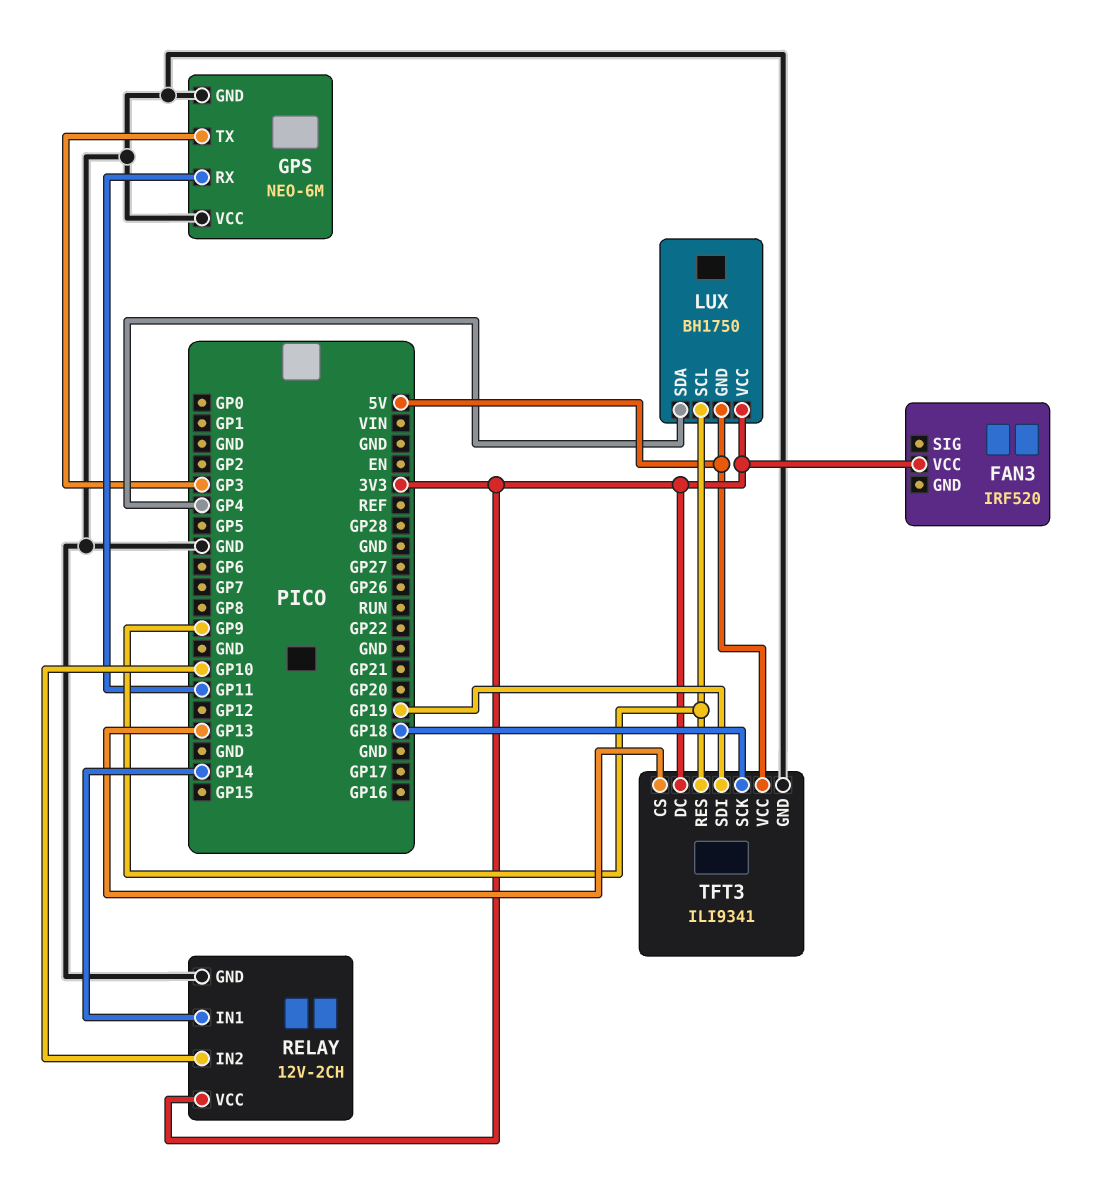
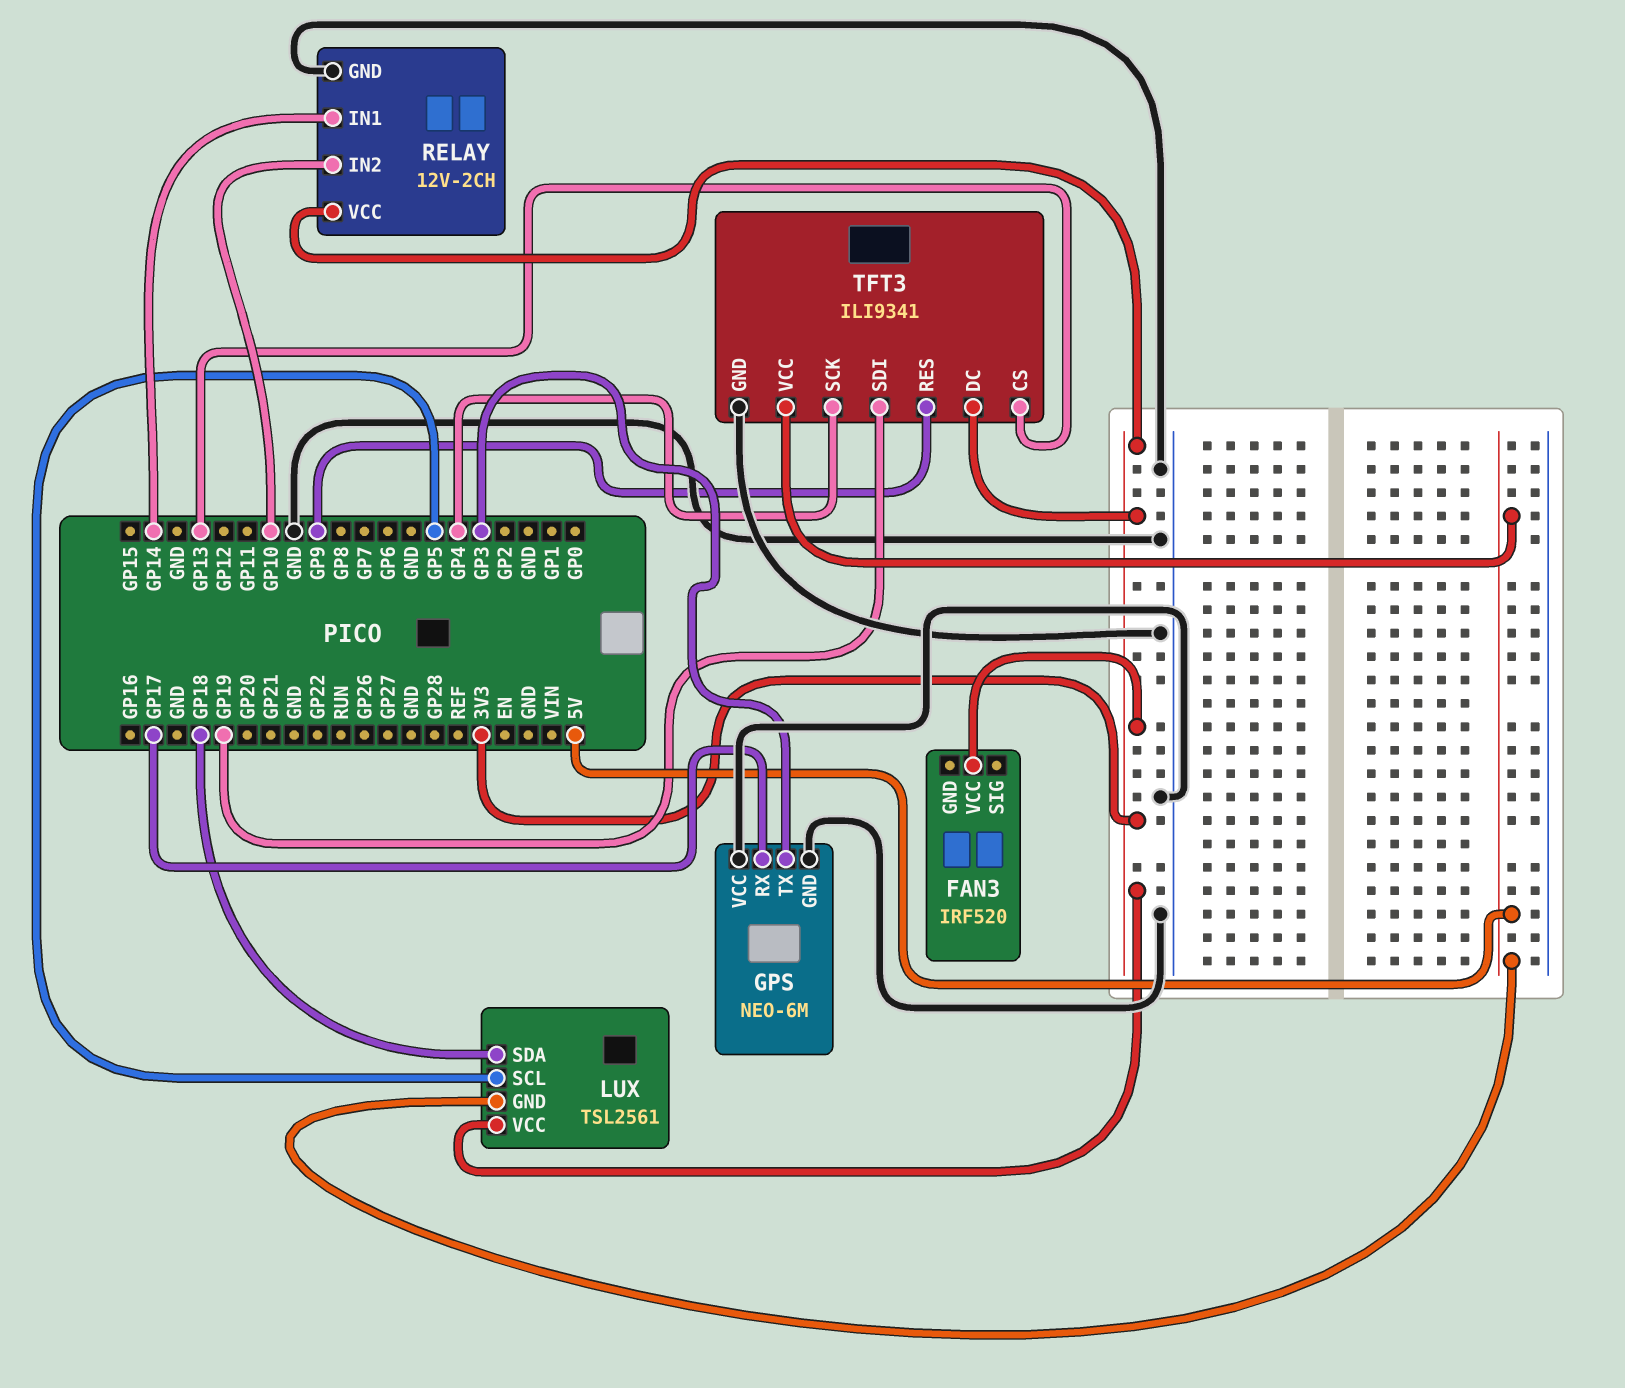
GPS pin RX: GP11 -> GP17
LUX: BH1750 -> TSL2561
LUX pin SCL: GP9 -> GP5
LUX pin SDA: GP4 -> GP18
TFT3 pin SCK: GP18 -> GP4

